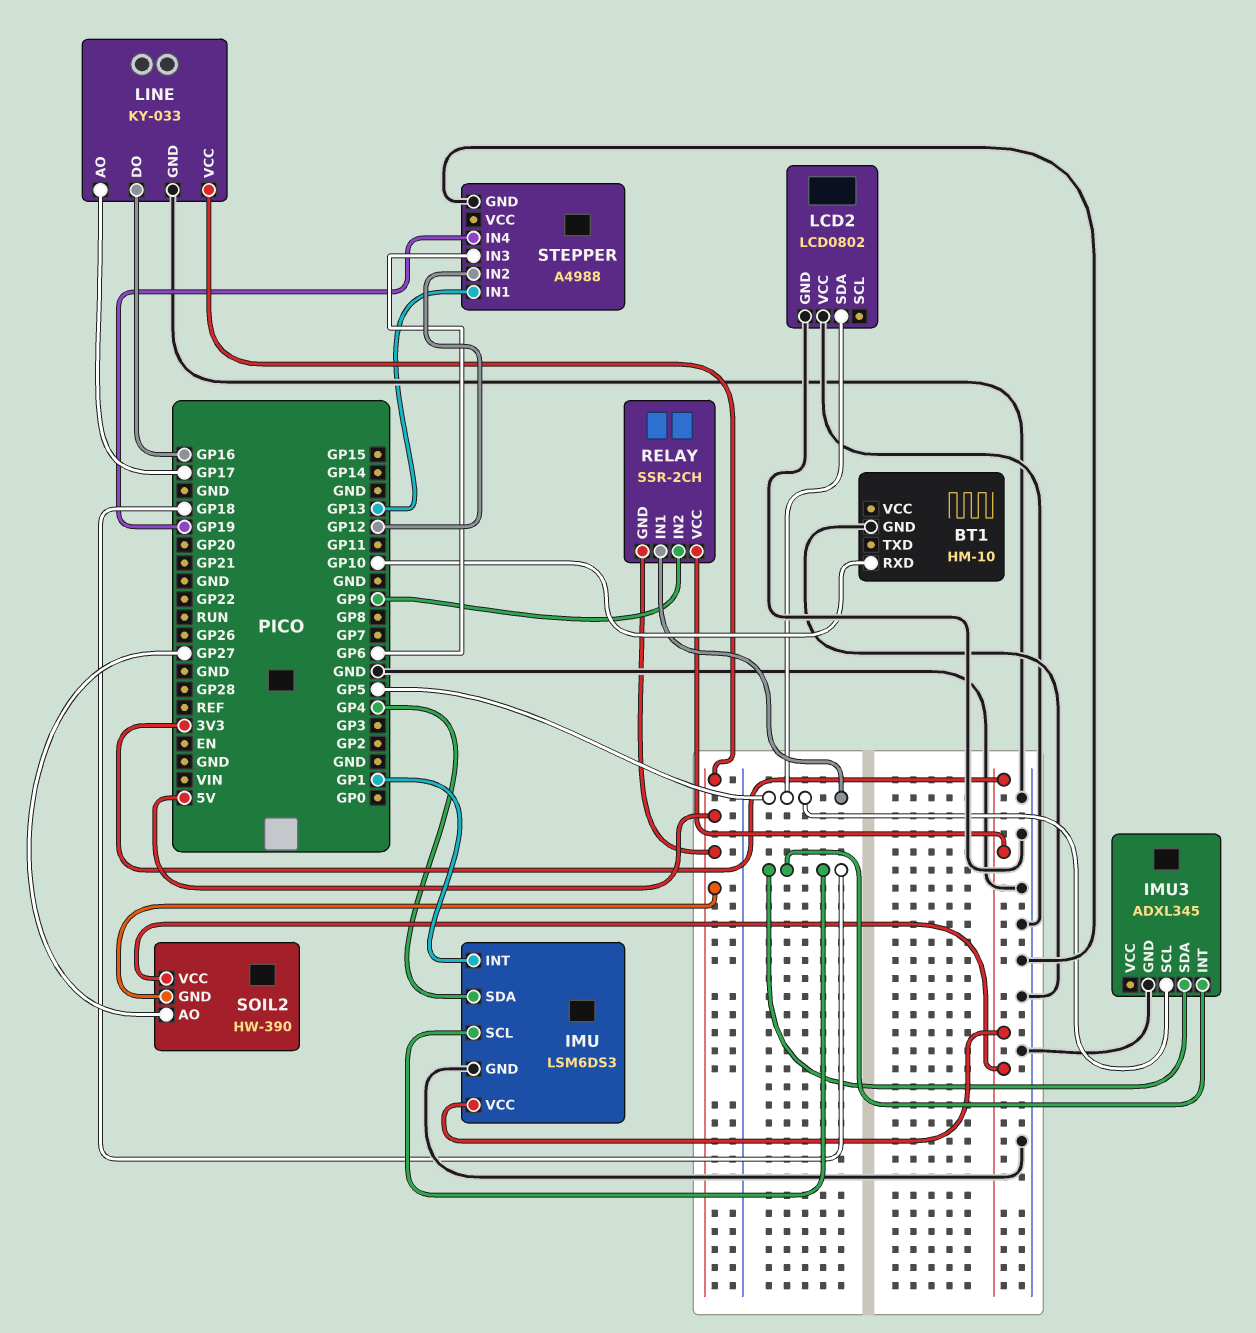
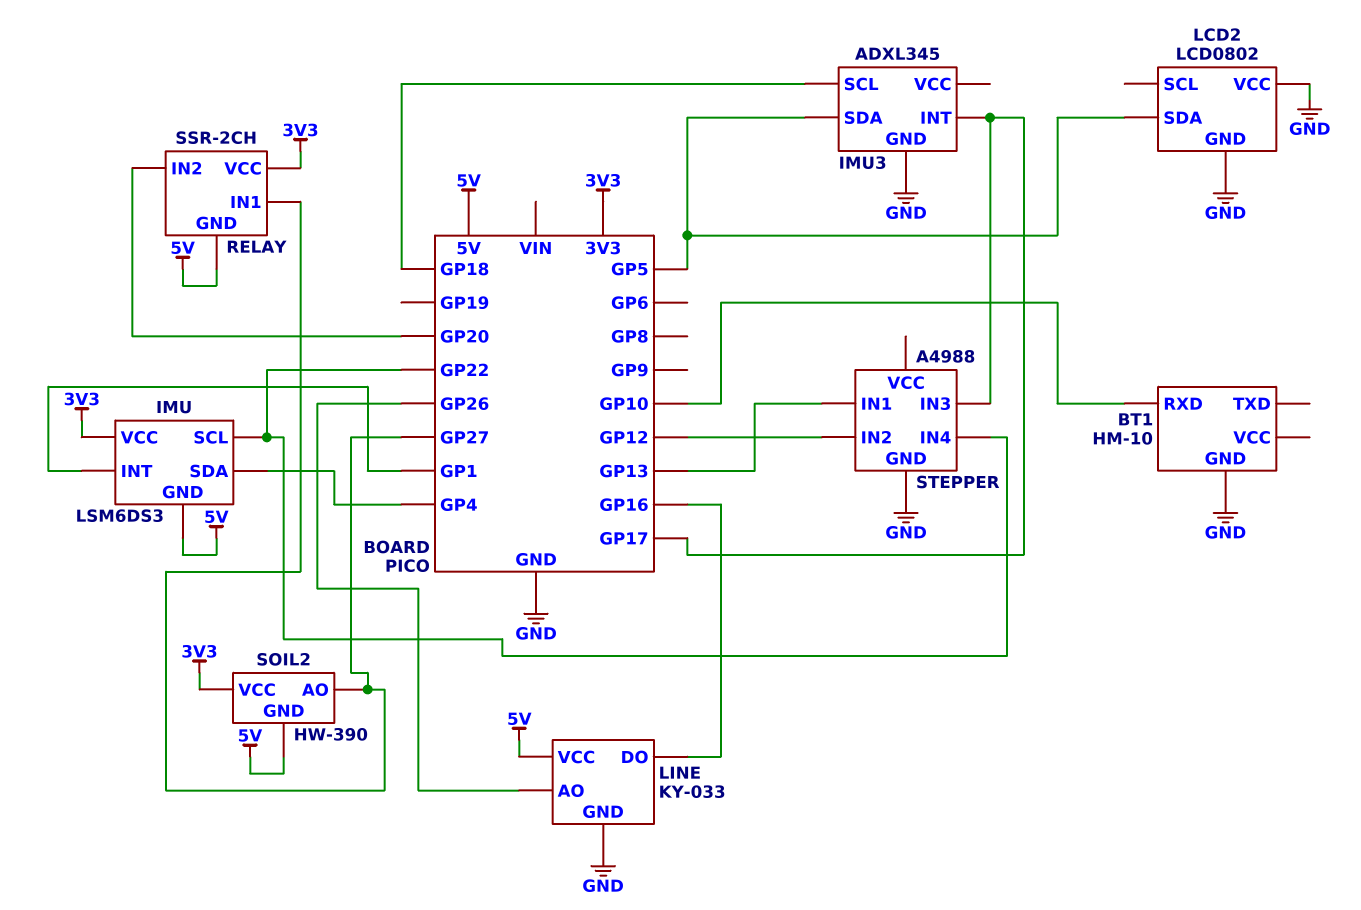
IMU pin GND: GND -> 5V
IMU pin SCL: GP18 -> GP22
IMU3 pin INT: GP18 -> GP17
IMU3 pin SCL: GP5 -> GP18
IMU3 pin SDA: GP18 -> GP5
LINE pin AO: GP17 -> GP26
RELAY pin IN1: GP5 -> GP27
RELAY pin IN2: GP9 -> GP20
STEPPER pin IN3: GP6 -> GP17
STEPPER pin IN4: GP19 -> GP22

